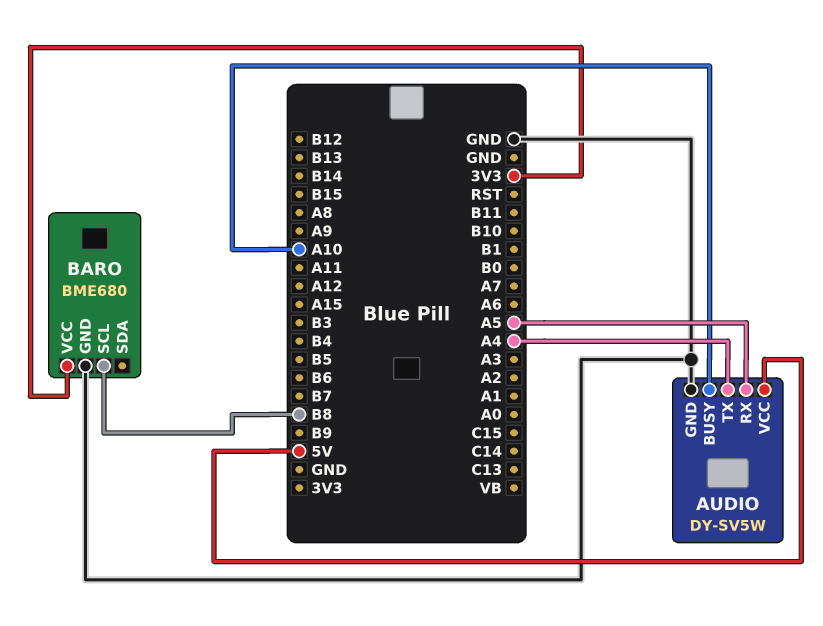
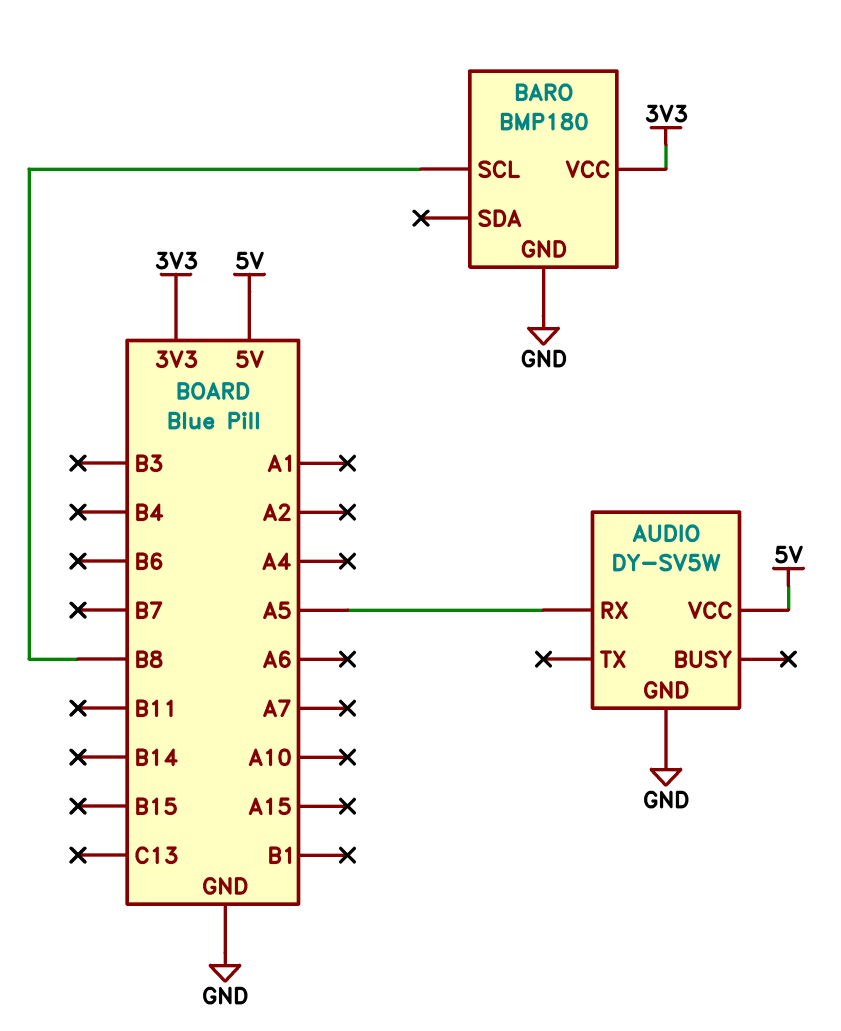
AUDIO pin BUSY: A10 -> none
AUDIO pin TX: A4 -> none
BARO: BME680 -> BMP180

